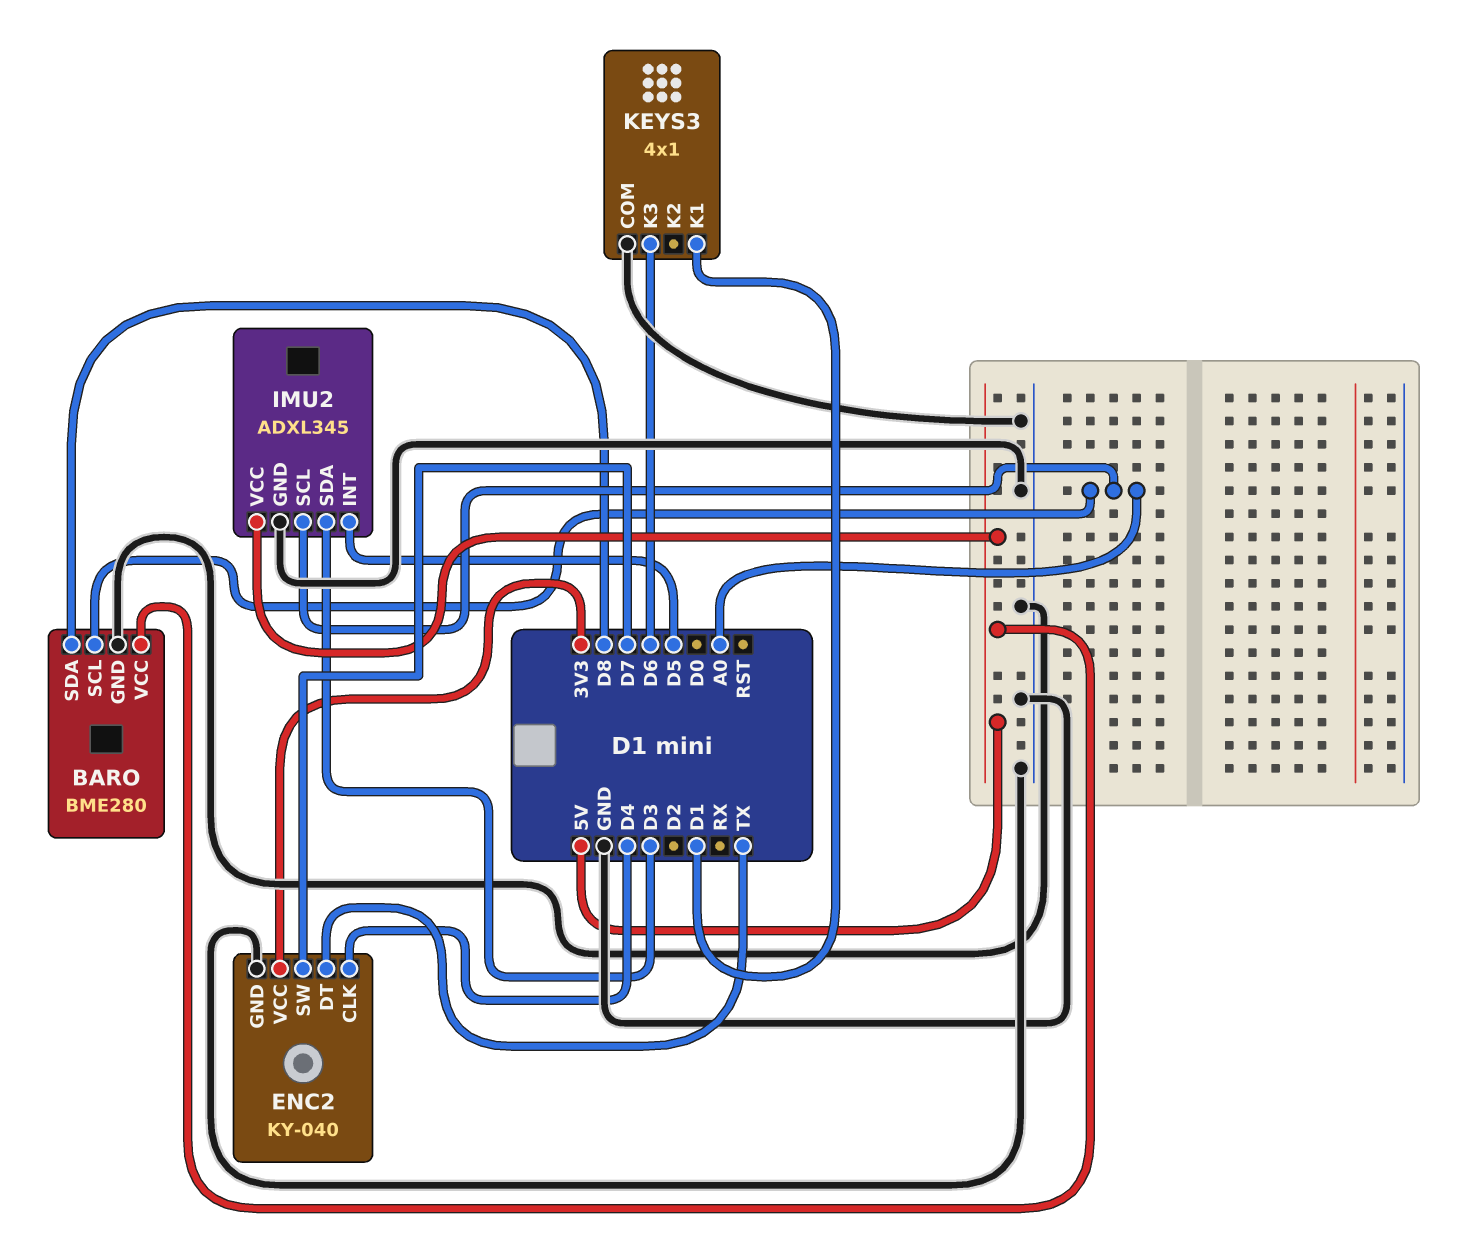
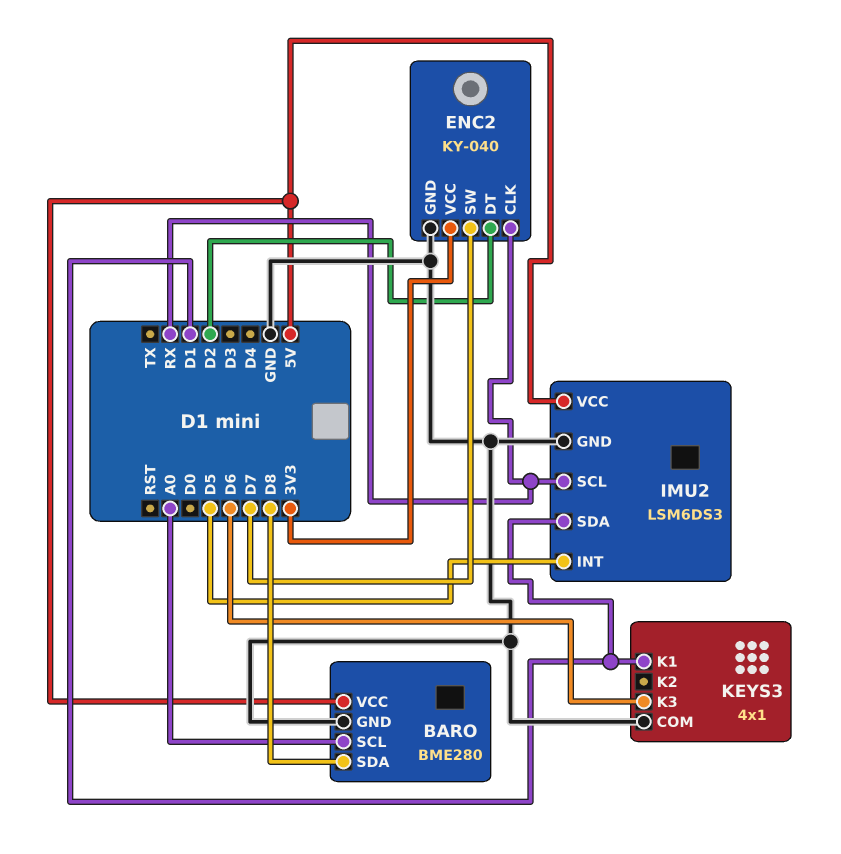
ENC2 pin CLK: D4 -> RX
ENC2 pin DT: TX -> D2
IMU2: ADXL345 -> LSM6DS3
IMU2 pin SCL: A0 -> RX
IMU2 pin SDA: D3 -> D1

